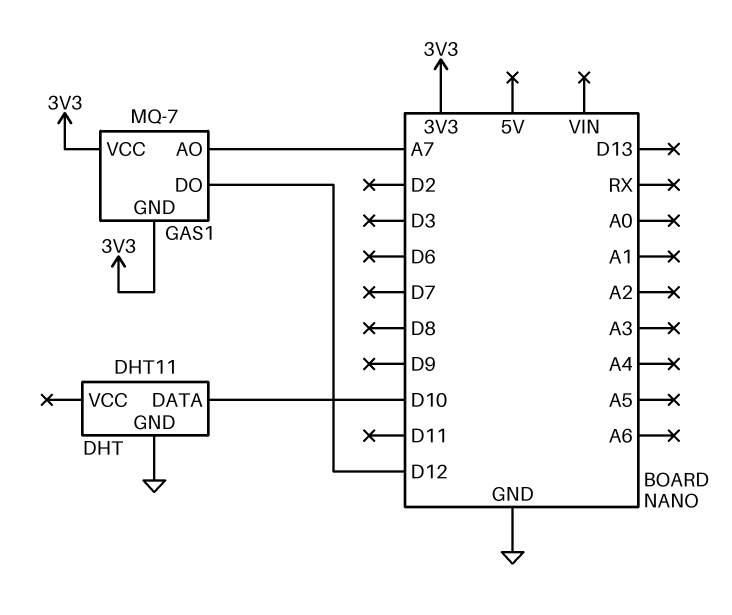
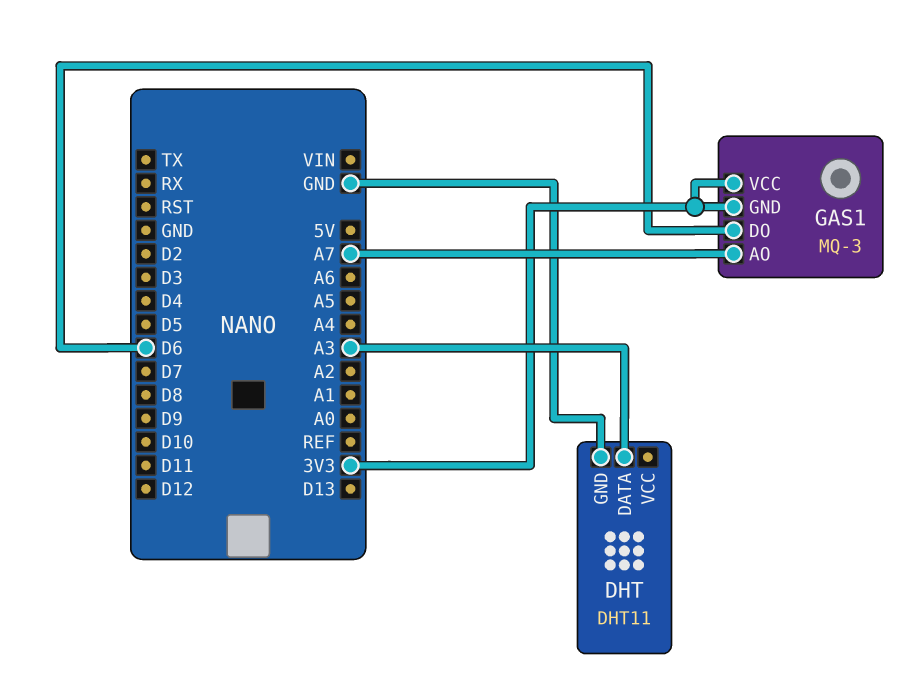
DHT pin DATA: D10 -> A3
GAS1: MQ-7 -> MQ-3
GAS1 pin DO: D12 -> D6

